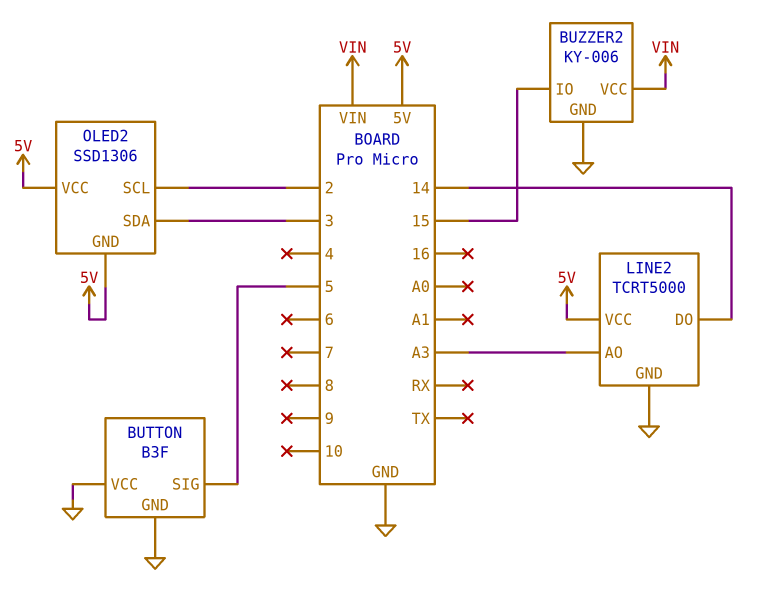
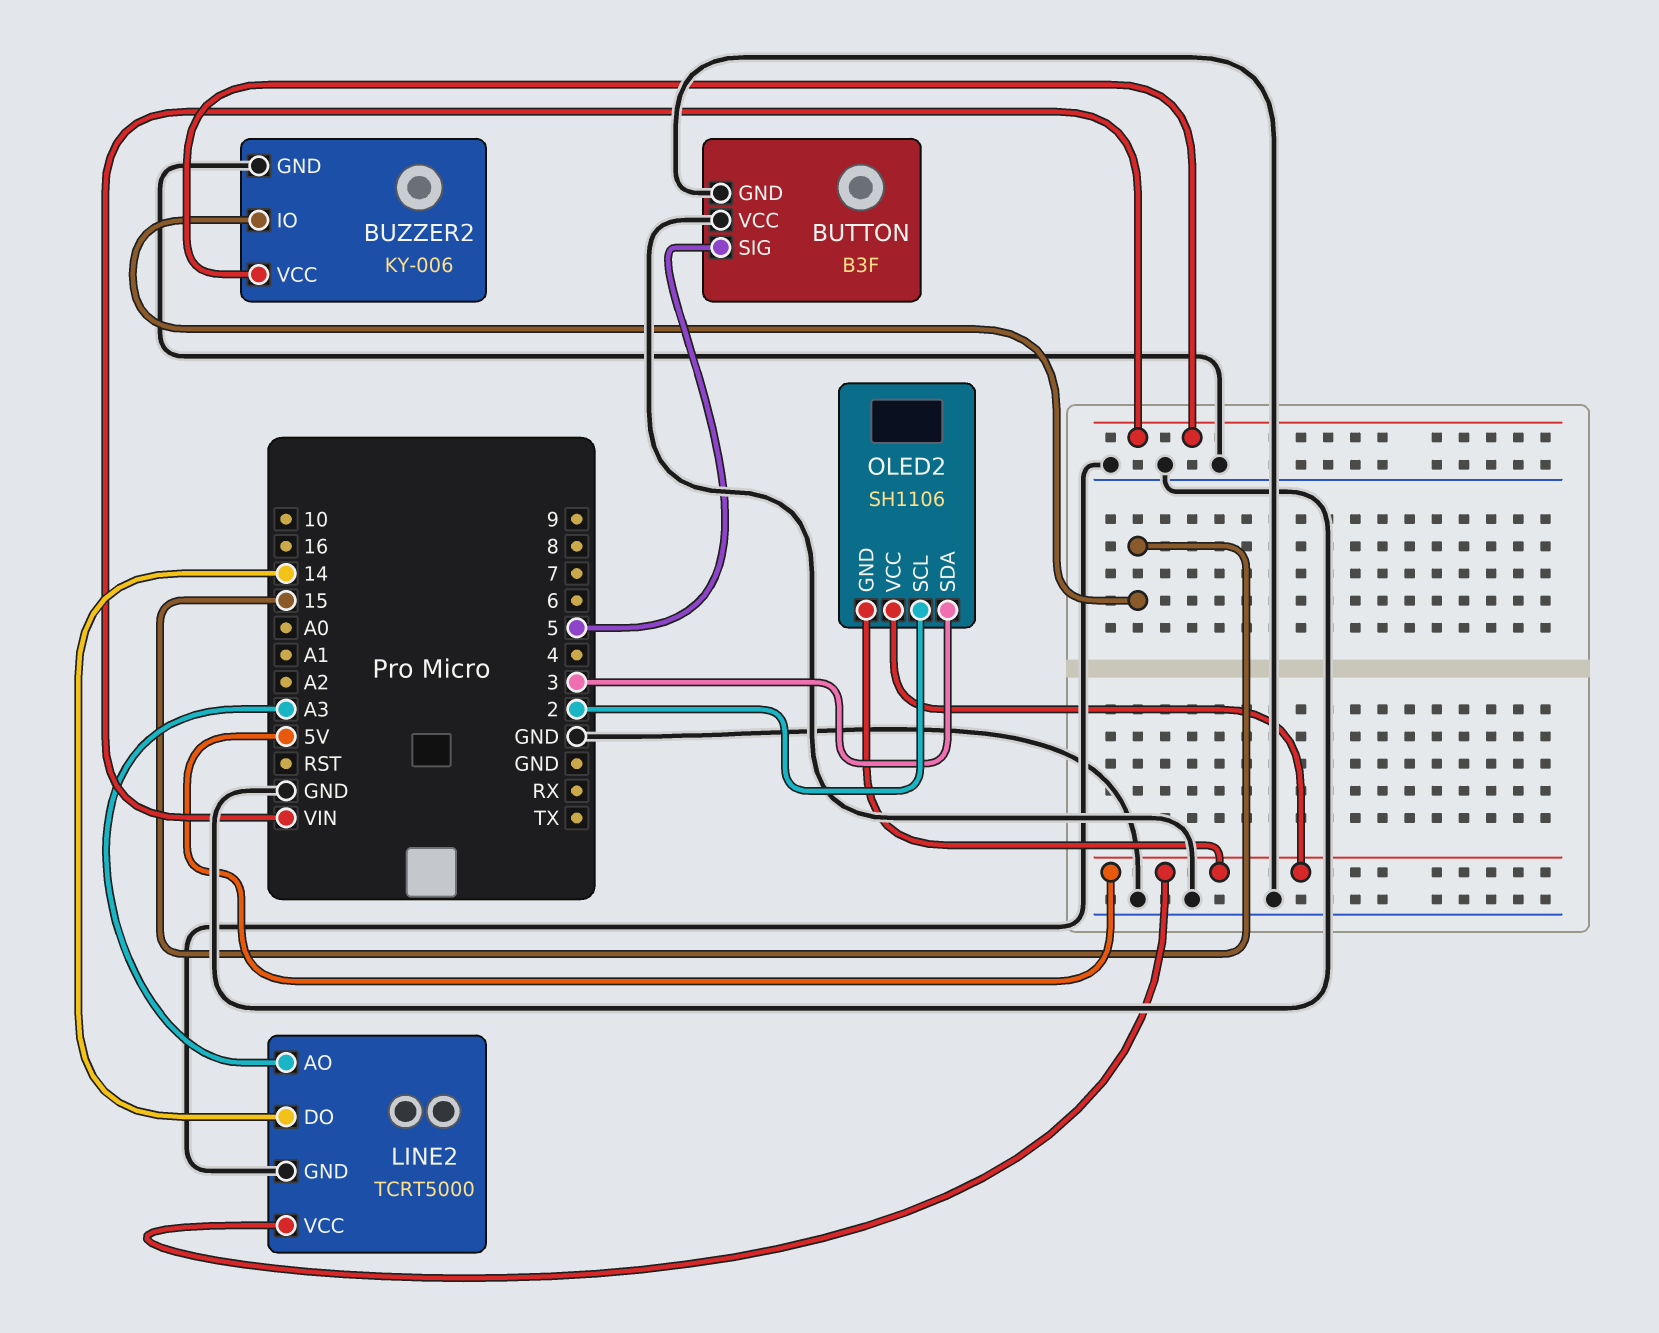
OLED2: SSD1306 -> SH1106

